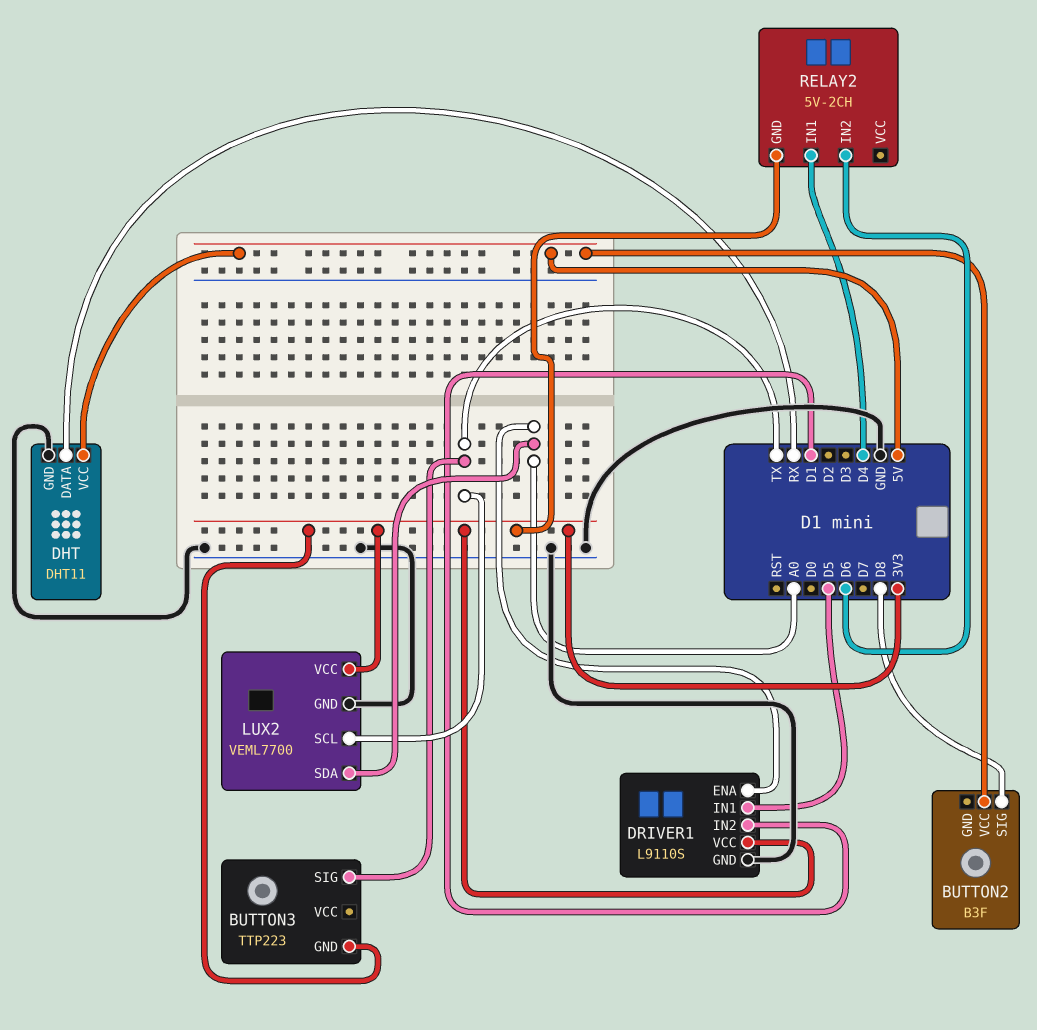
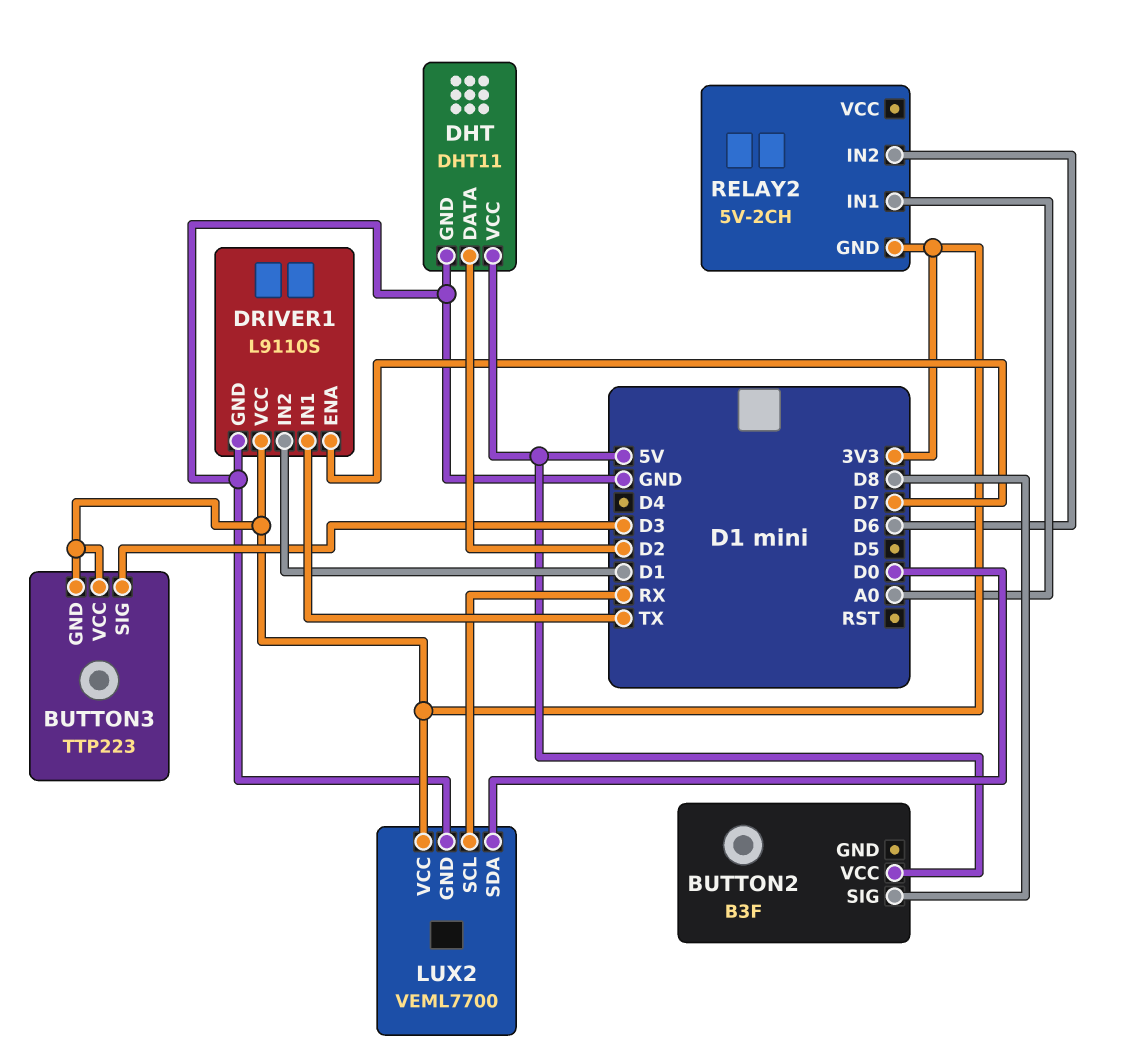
BUTTON3 pin SIG: TX -> D3
BUTTON3 pin VCC: none -> 3V3
DHT pin DATA: RX -> D2
DRIVER1 pin ENA: A0 -> D7
DRIVER1 pin IN1: D5 -> TX
LUX2 pin SCL: TX -> RX
LUX2 pin SDA: A0 -> D0
RELAY2 pin IN1: D4 -> A0

